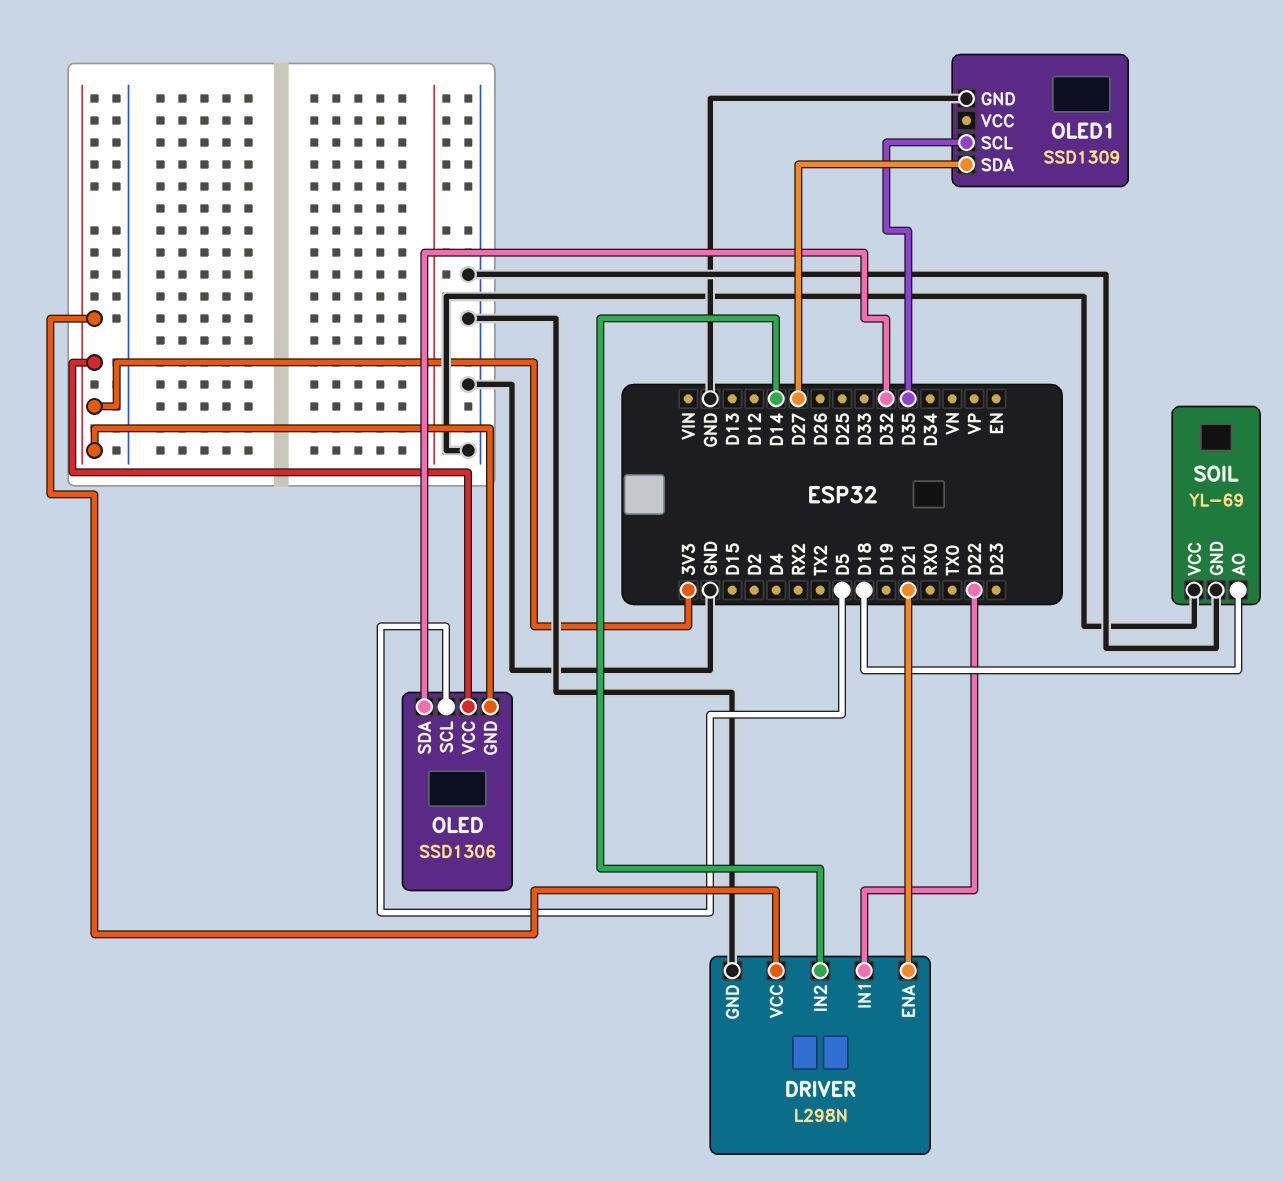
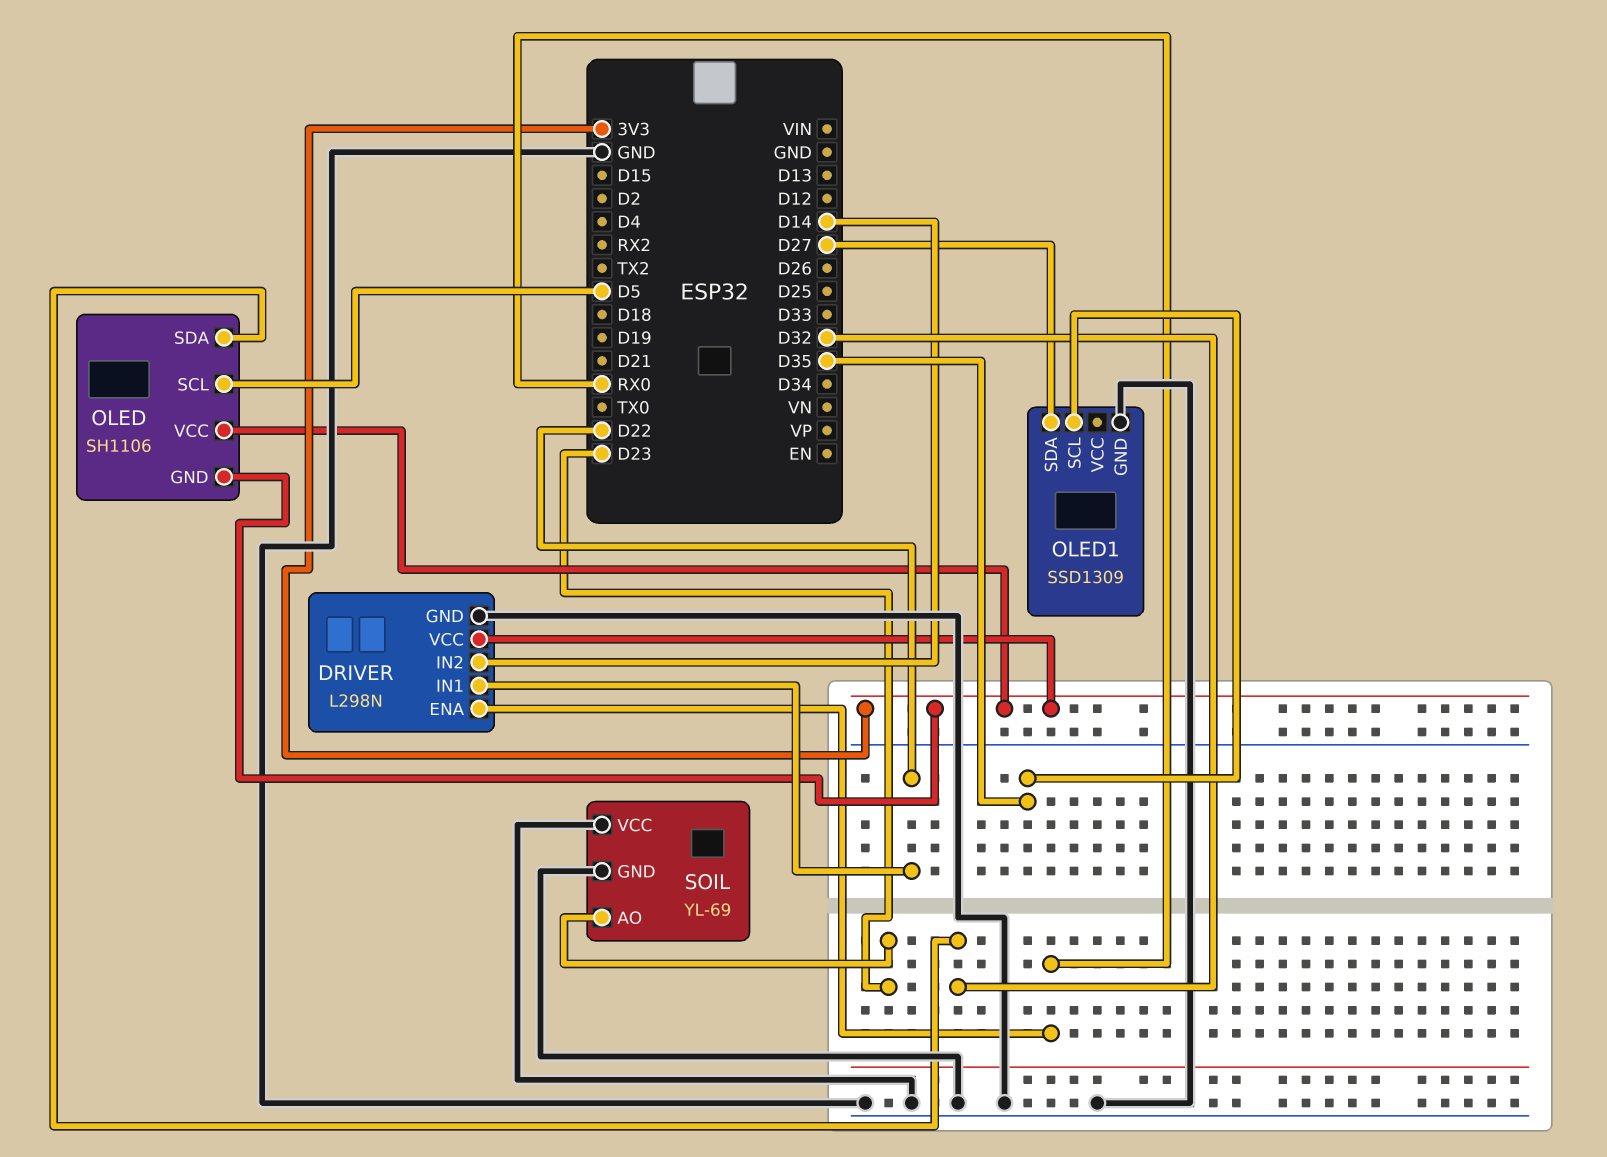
DRIVER pin ENA: D21 -> RX0
OLED: SSD1306 -> SH1106
SOIL pin AO: D18 -> D23

